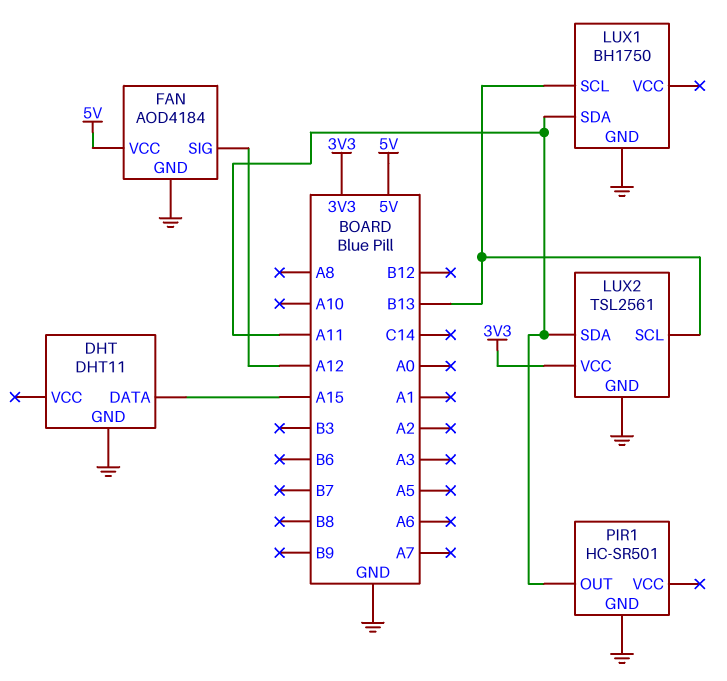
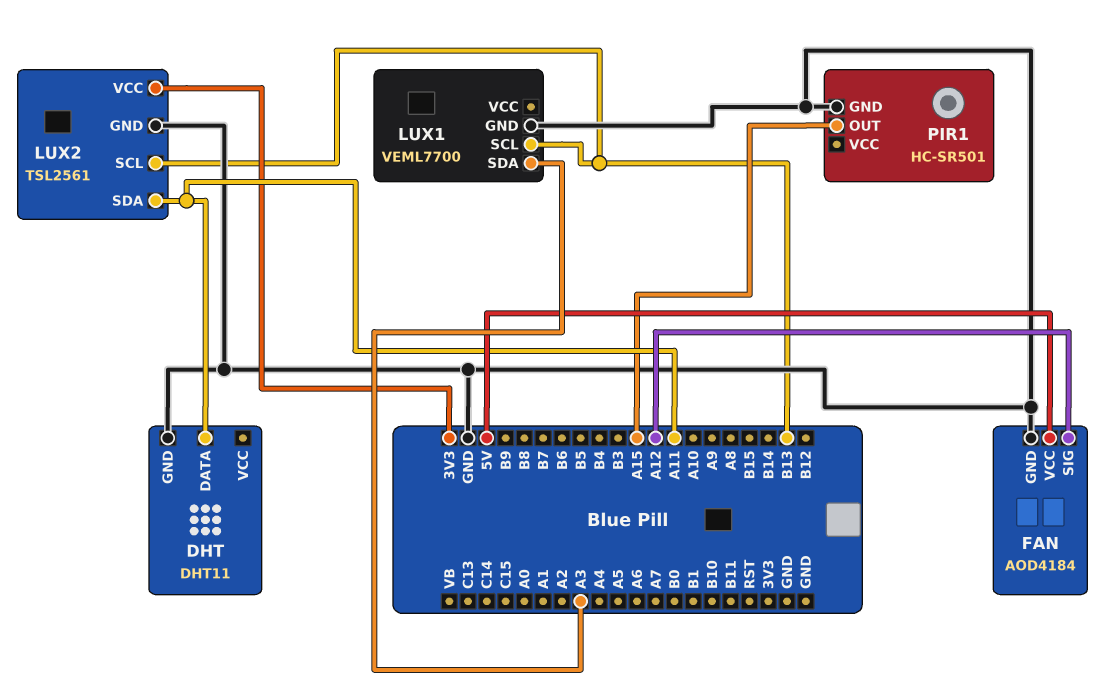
DHT pin DATA: A15 -> A11
LUX1: BH1750 -> VEML7700
LUX1 pin SDA: A11 -> A3
PIR1 pin OUT: A11 -> A15

